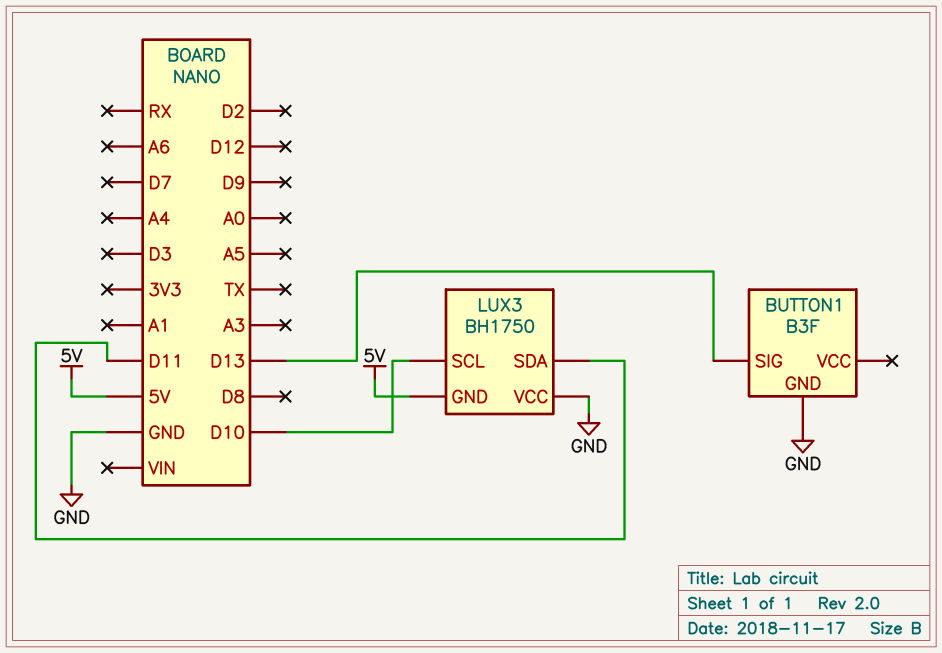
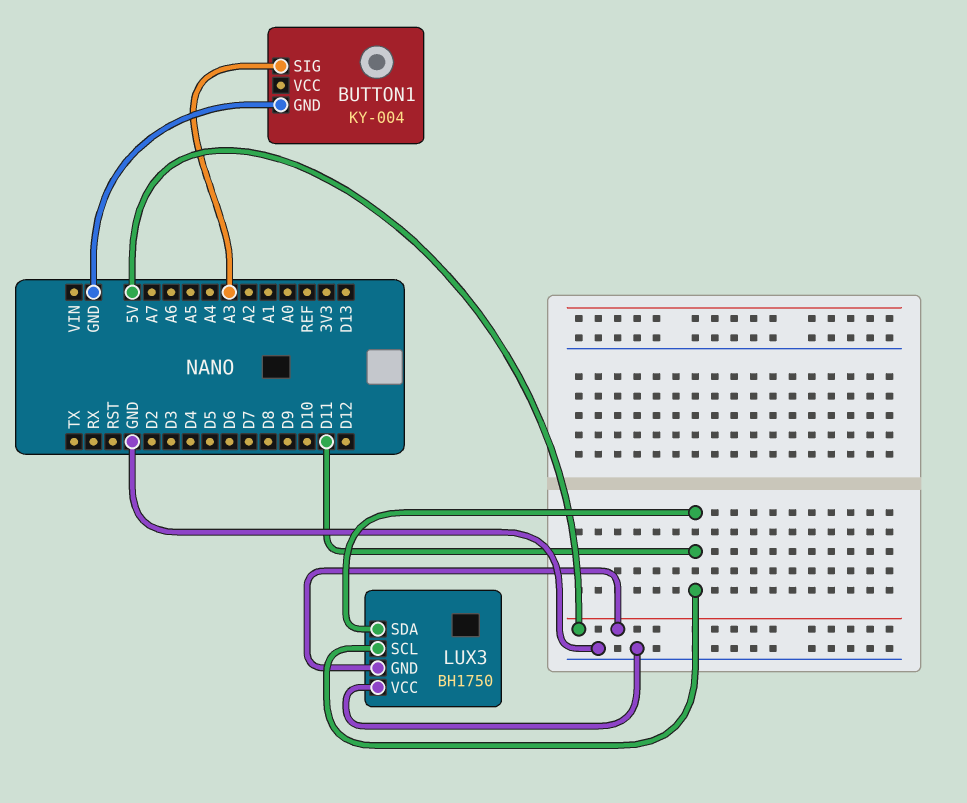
BUTTON1: B3F -> KY-004
BUTTON1 pin SIG: D13 -> A3
LUX3 pin SCL: D10 -> D11

